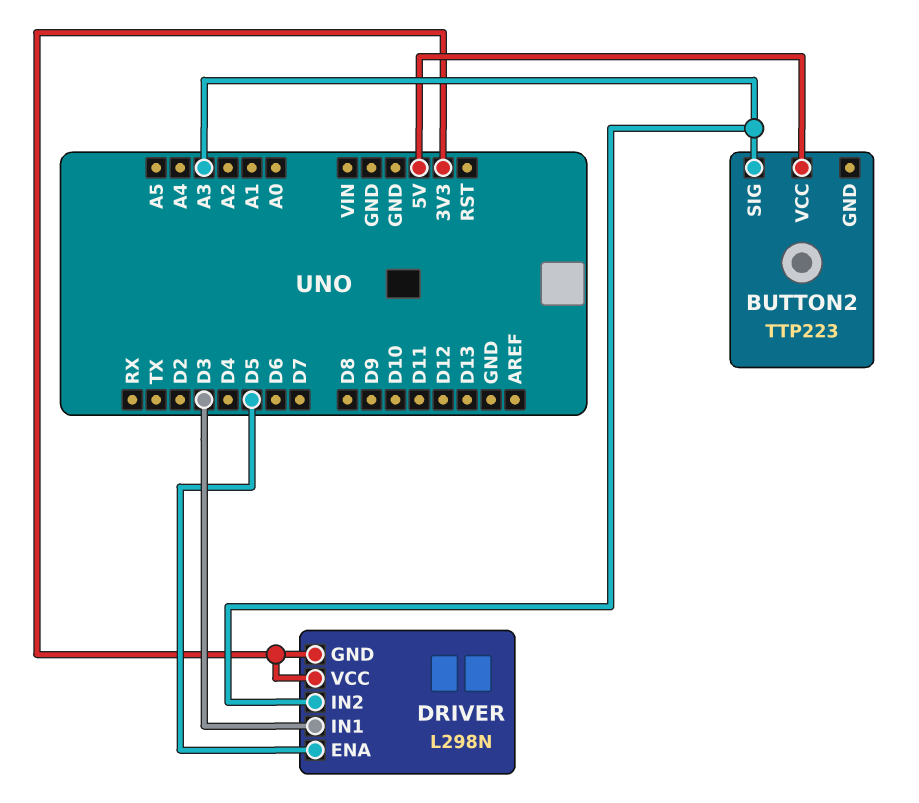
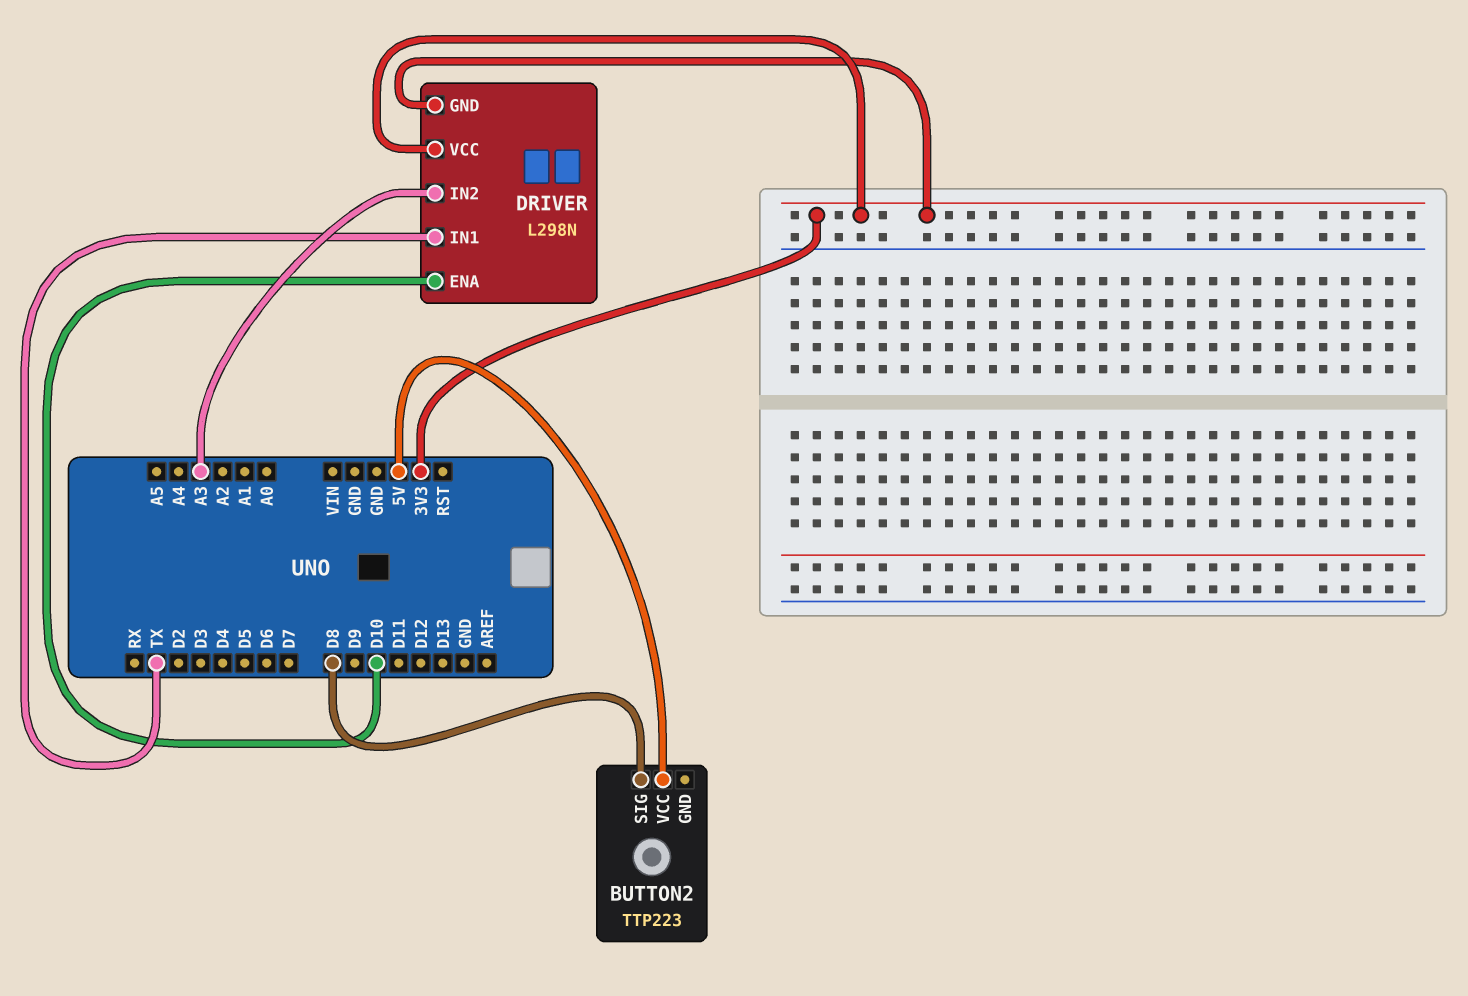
BUTTON2 pin SIG: A3 -> D8
DRIVER pin ENA: D5 -> D10
DRIVER pin IN1: D3 -> TX

